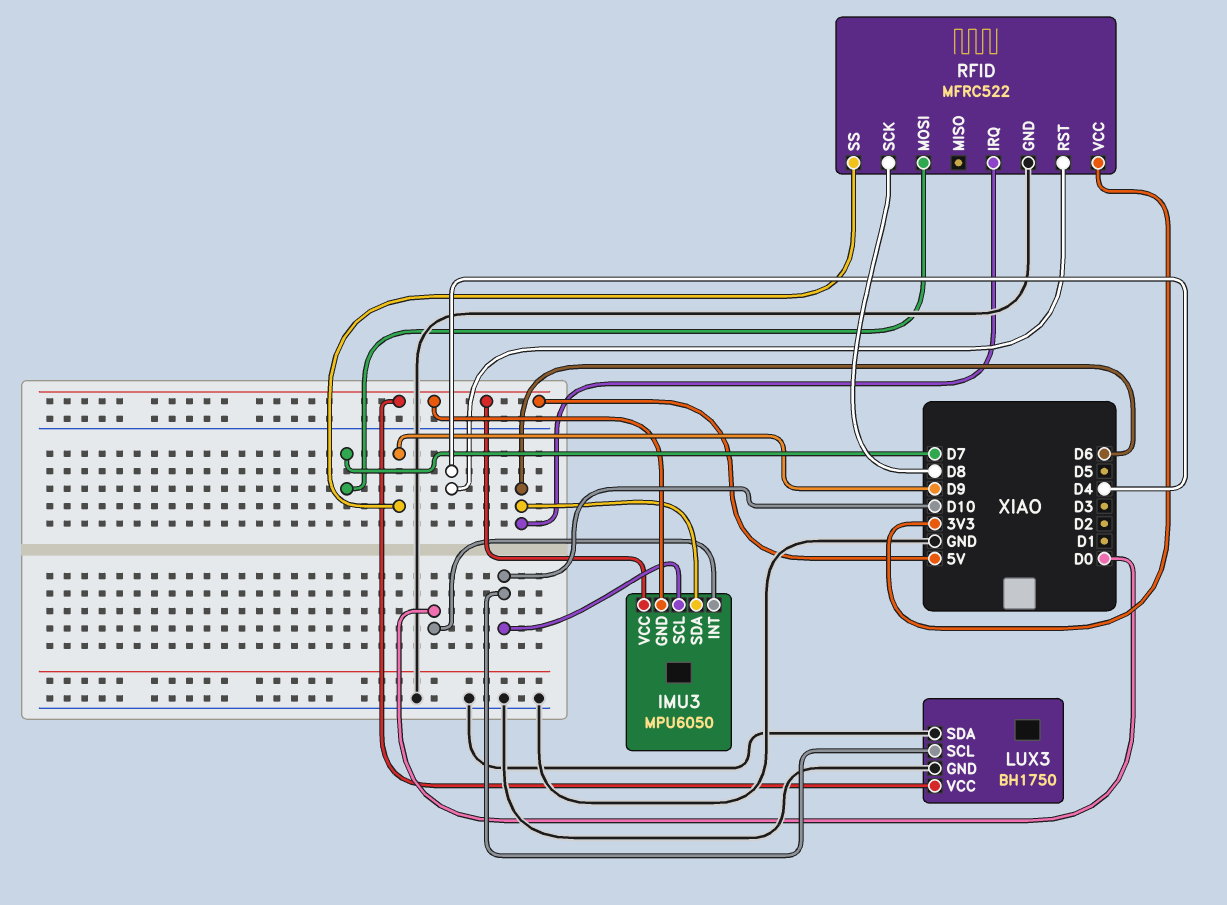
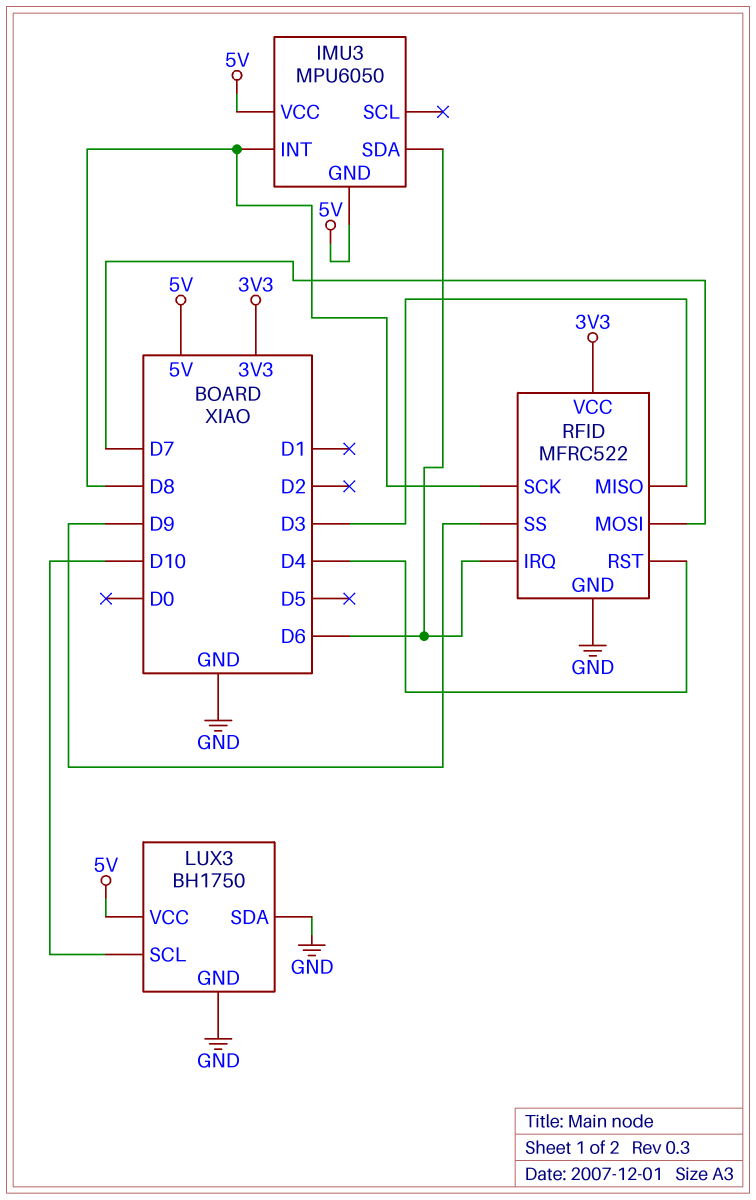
IMU3 pin INT: D0 -> D8
IMU3 pin SCL: D10 -> none
RFID pin MISO: none -> D3

